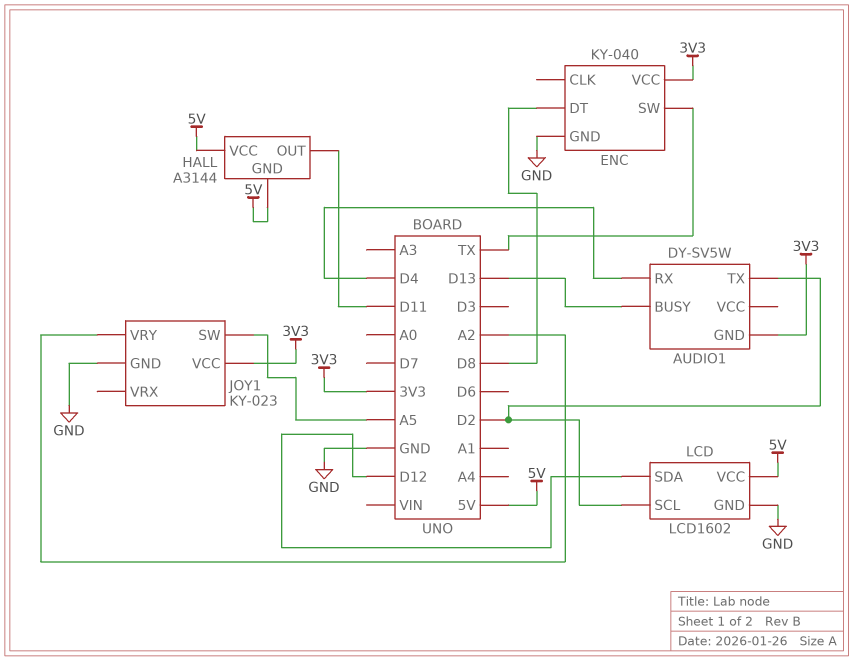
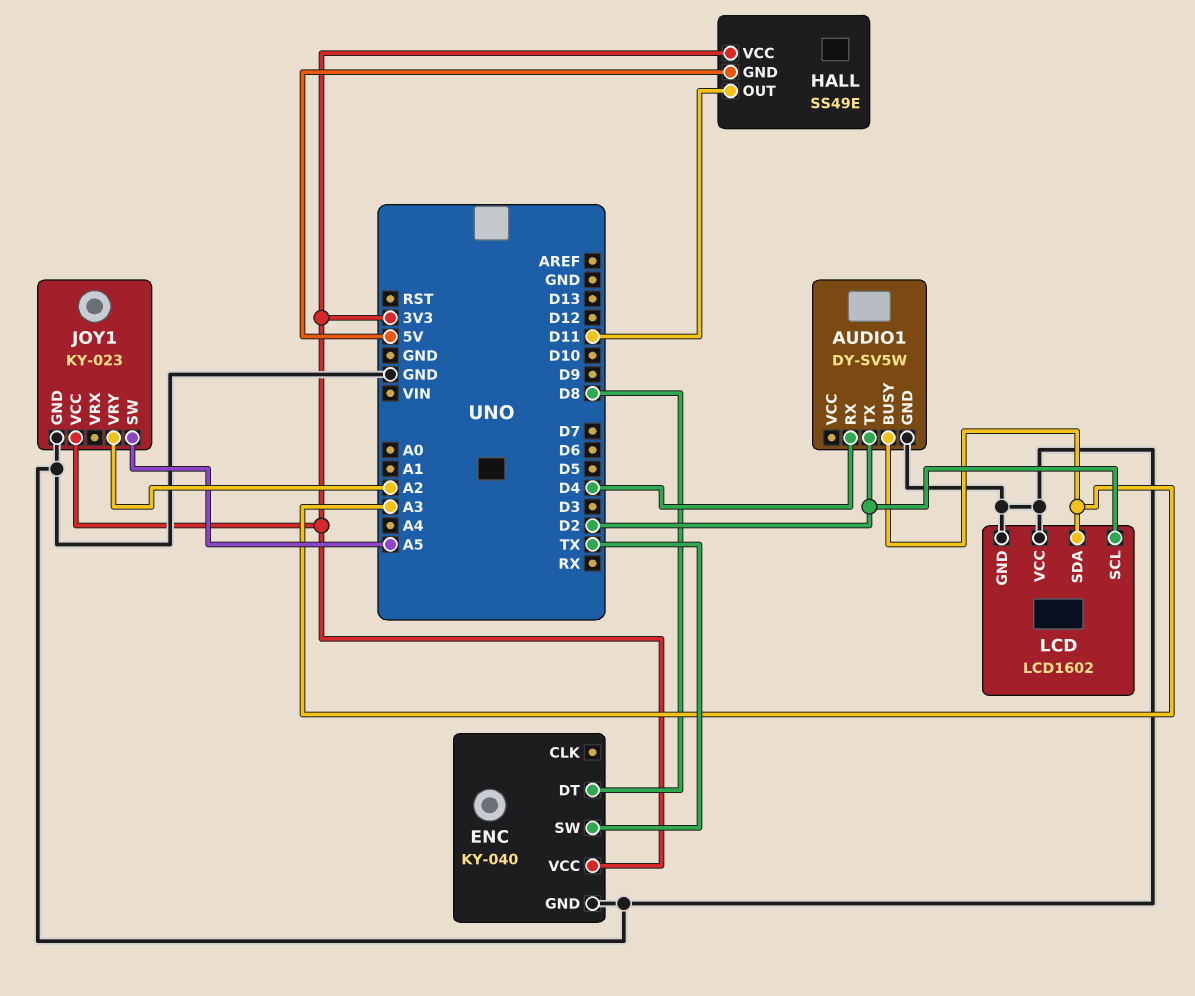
AUDIO1 pin BUSY: D13 -> A3
AUDIO1 pin GND: 3V3 -> GND
HALL: A3144 -> SS49E
HALL pin VCC: 5V -> 3V3
LCD pin SDA: D12 -> A3
LCD pin VCC: 5V -> GND

